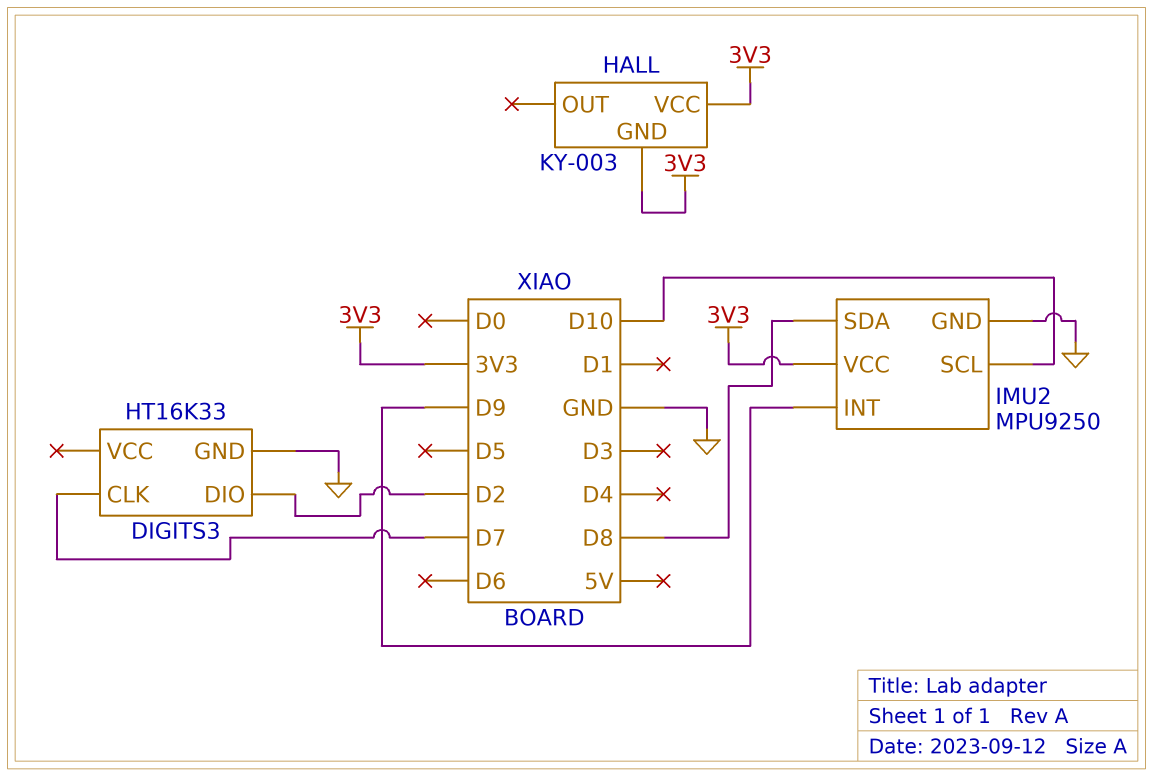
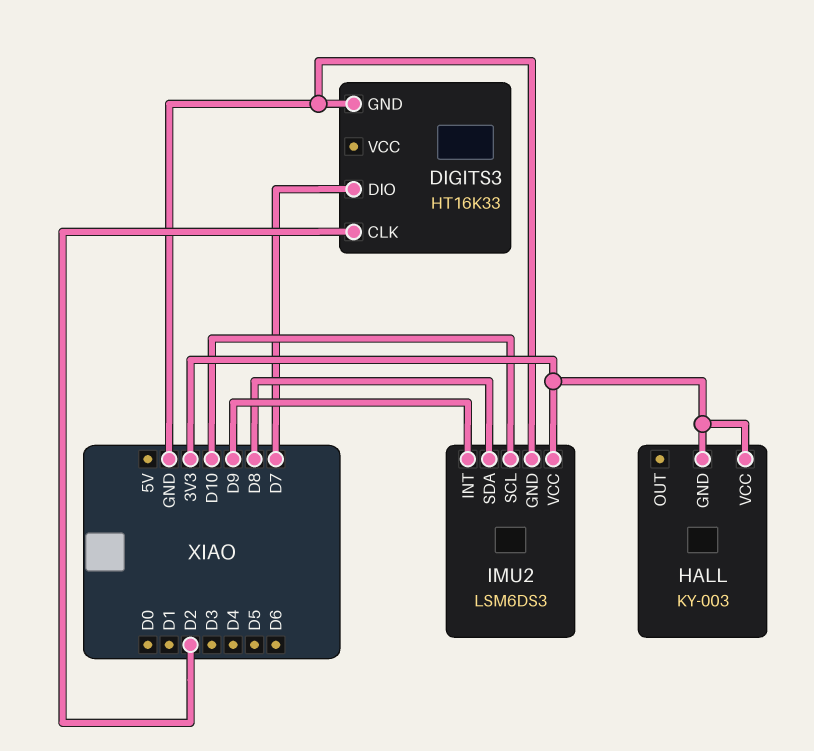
DIGITS3 pin CLK: D7 -> D2
DIGITS3 pin DIO: D2 -> D7
IMU2: MPU9250 -> LSM6DS3

